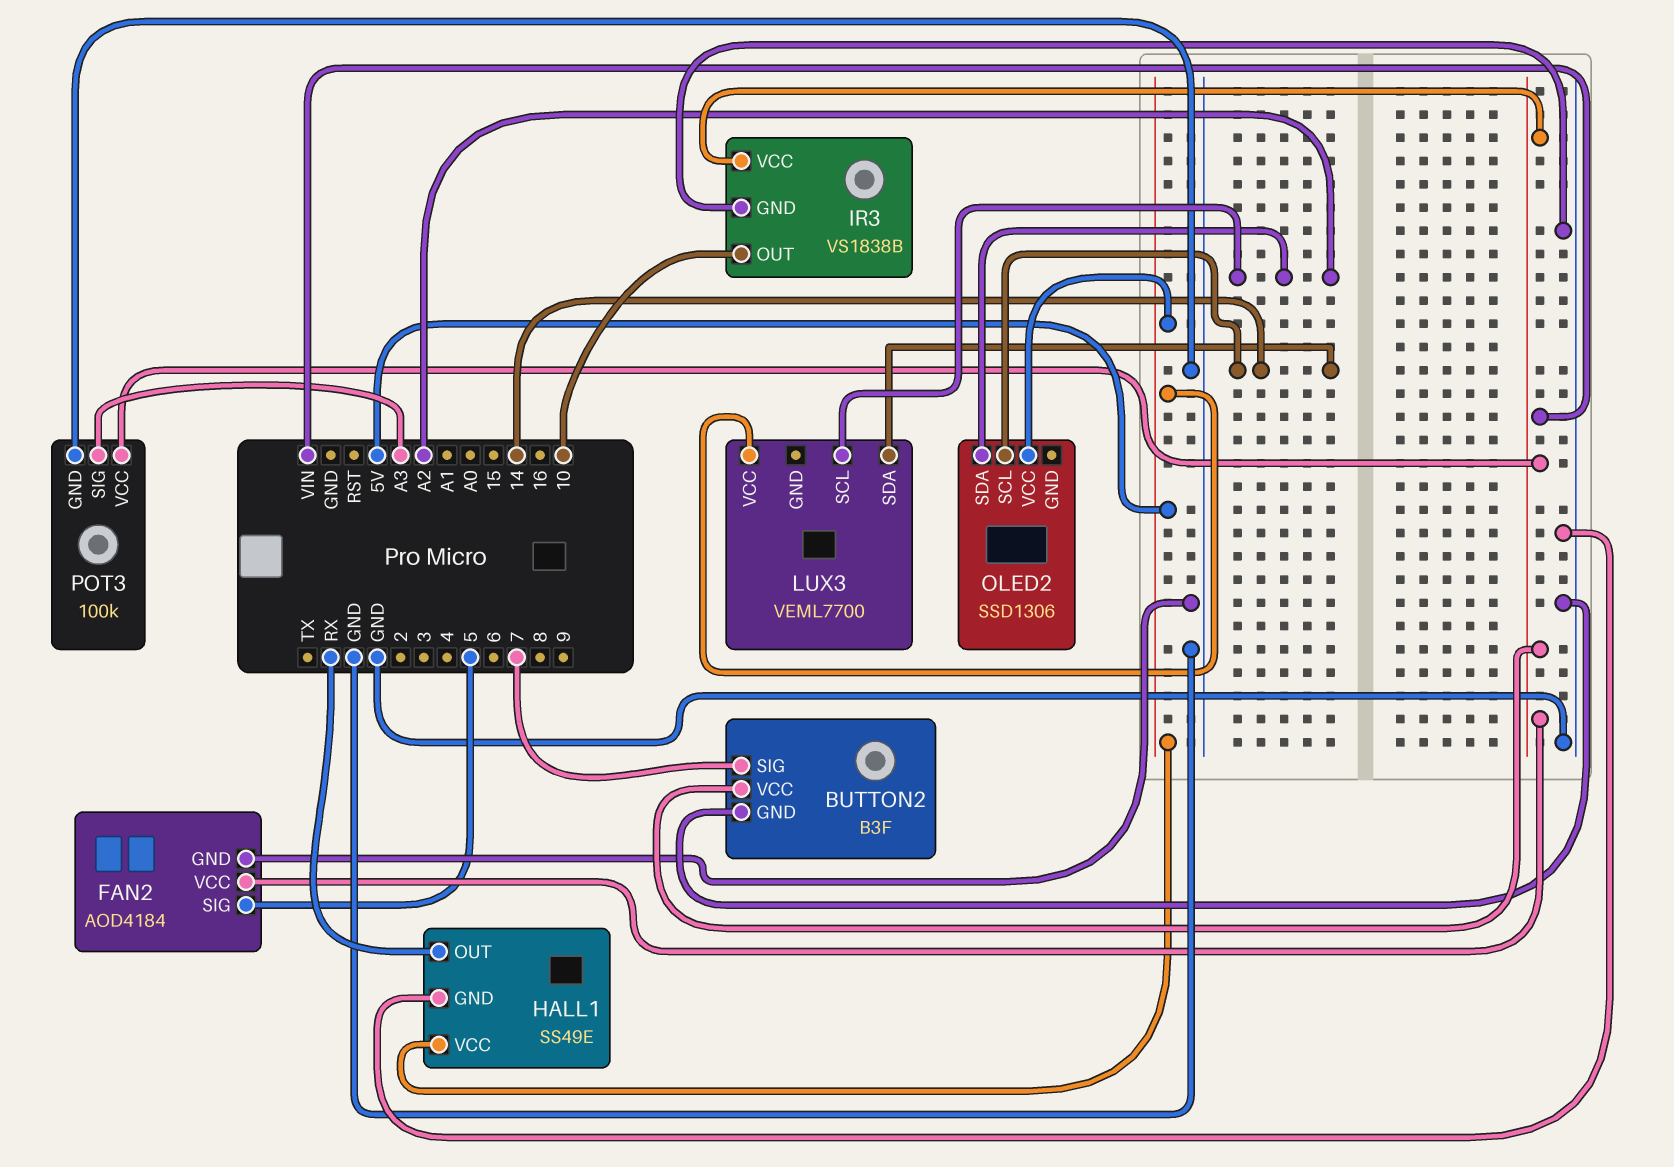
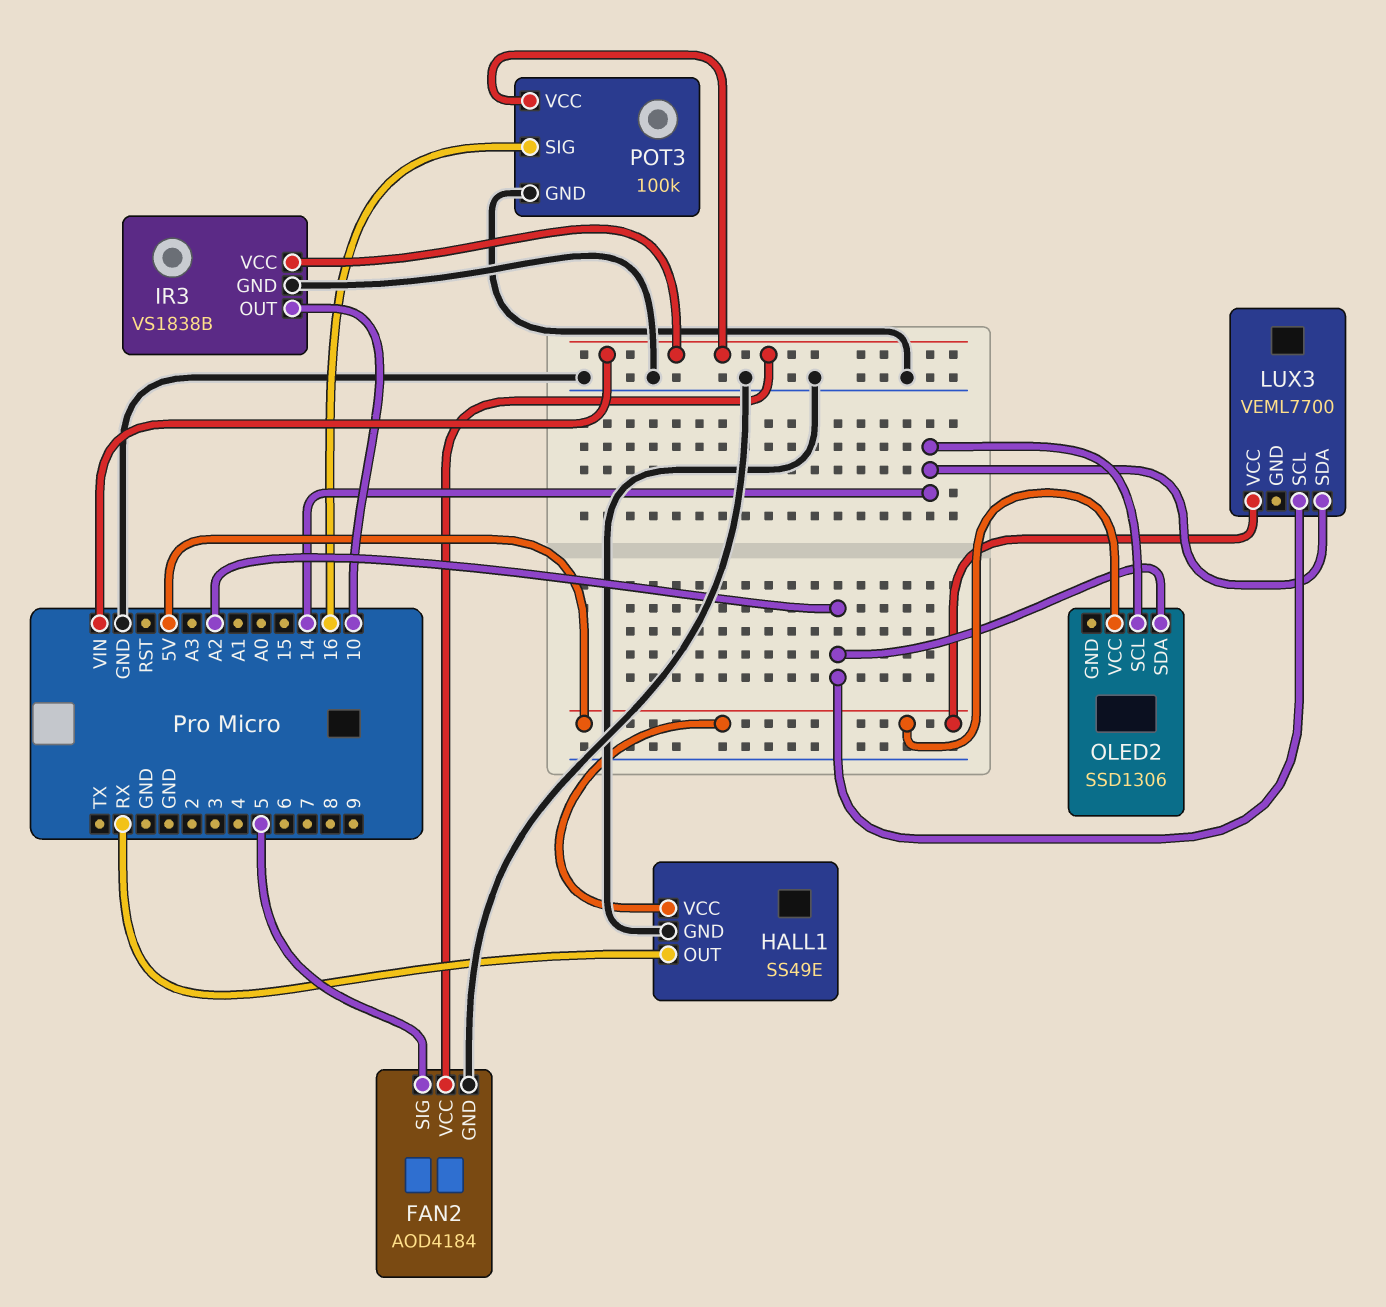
BUTTON2: B3F -> none
BUTTON2 pin GND: GND -> none
BUTTON2 pin SIG: 7 -> none
BUTTON2 pin VCC: VIN -> none
POT3 pin SIG: A3 -> 16

